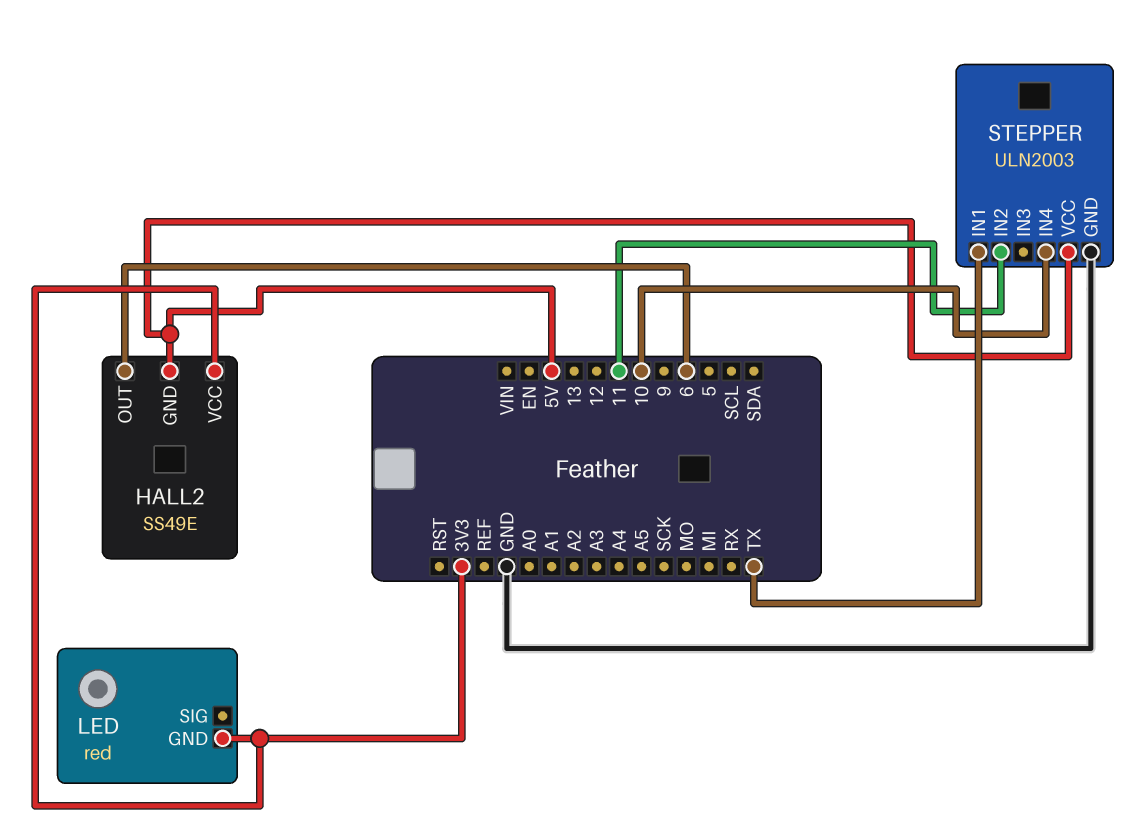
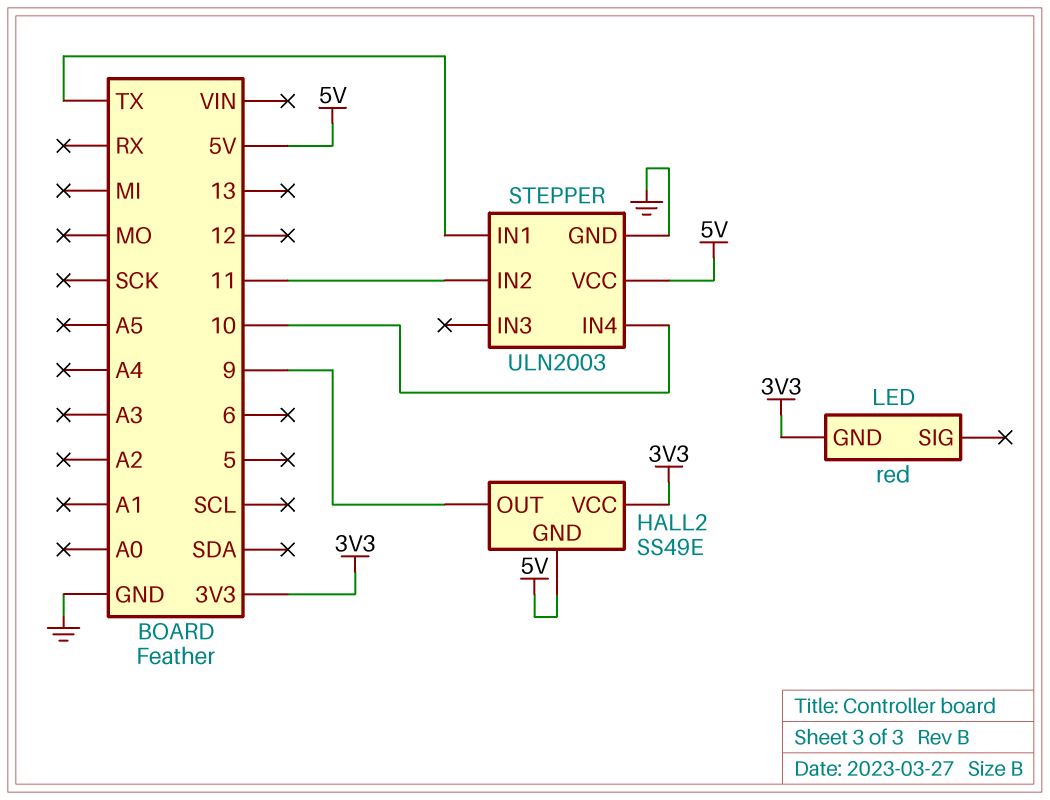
HALL2 pin OUT: 6 -> 9

